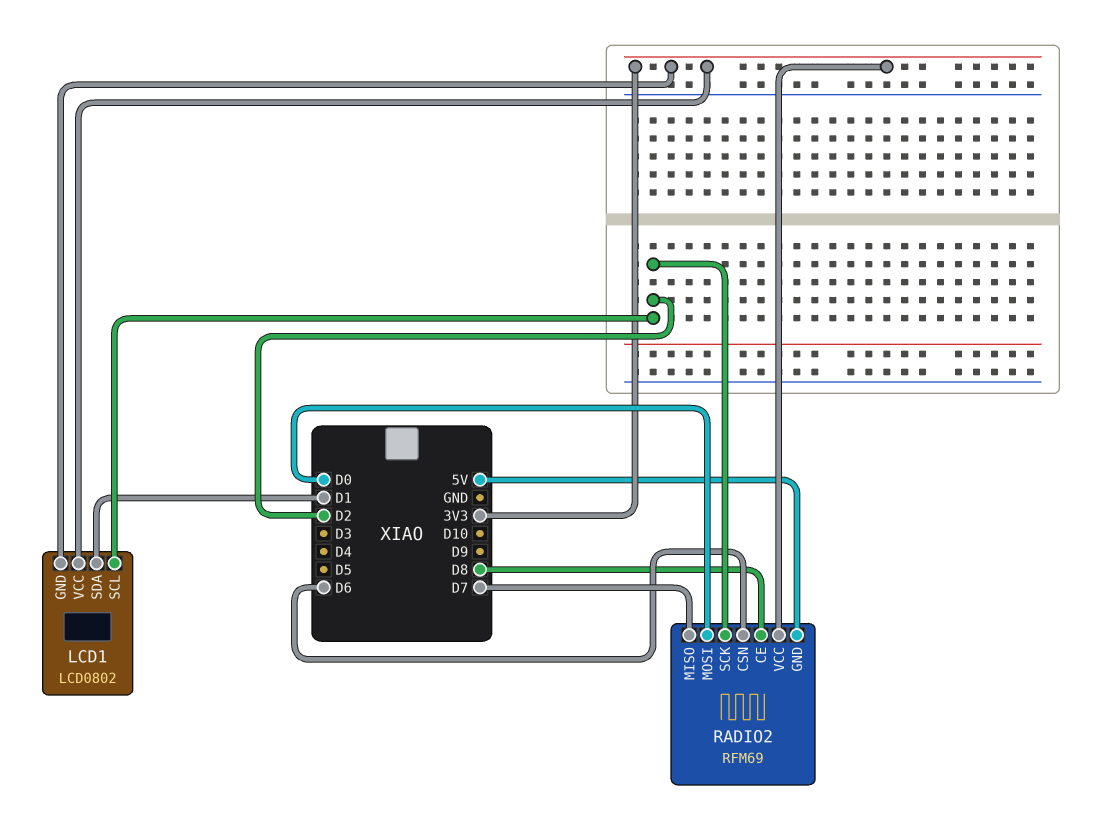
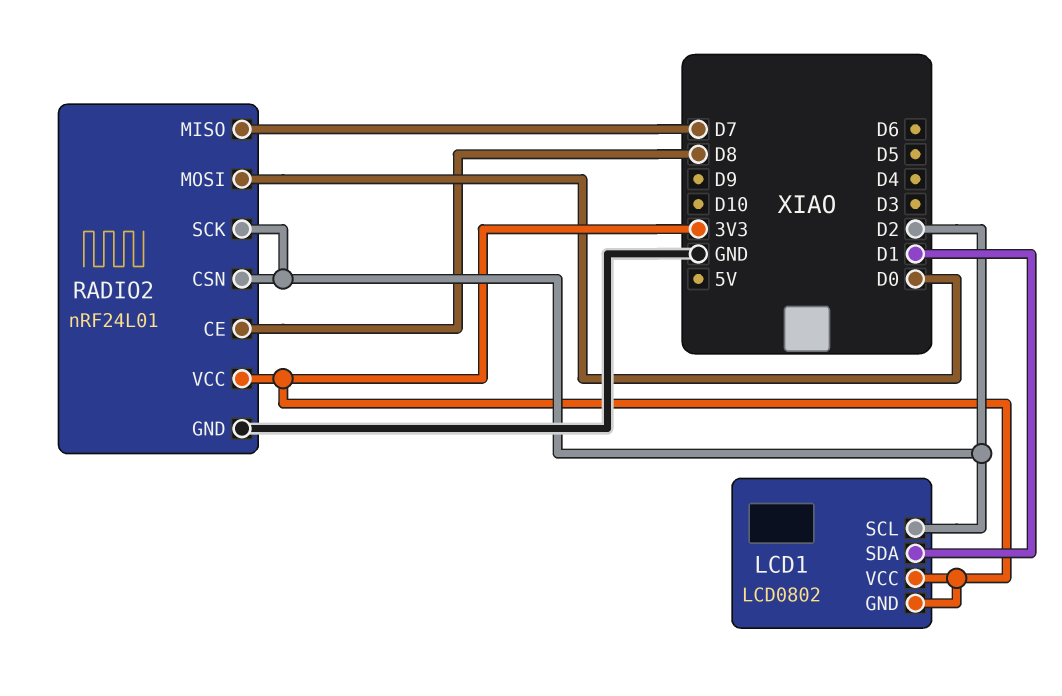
RADIO2: RFM69 -> nRF24L01
RADIO2 pin CSN: D6 -> D2
RADIO2 pin GND: 5V -> GND

